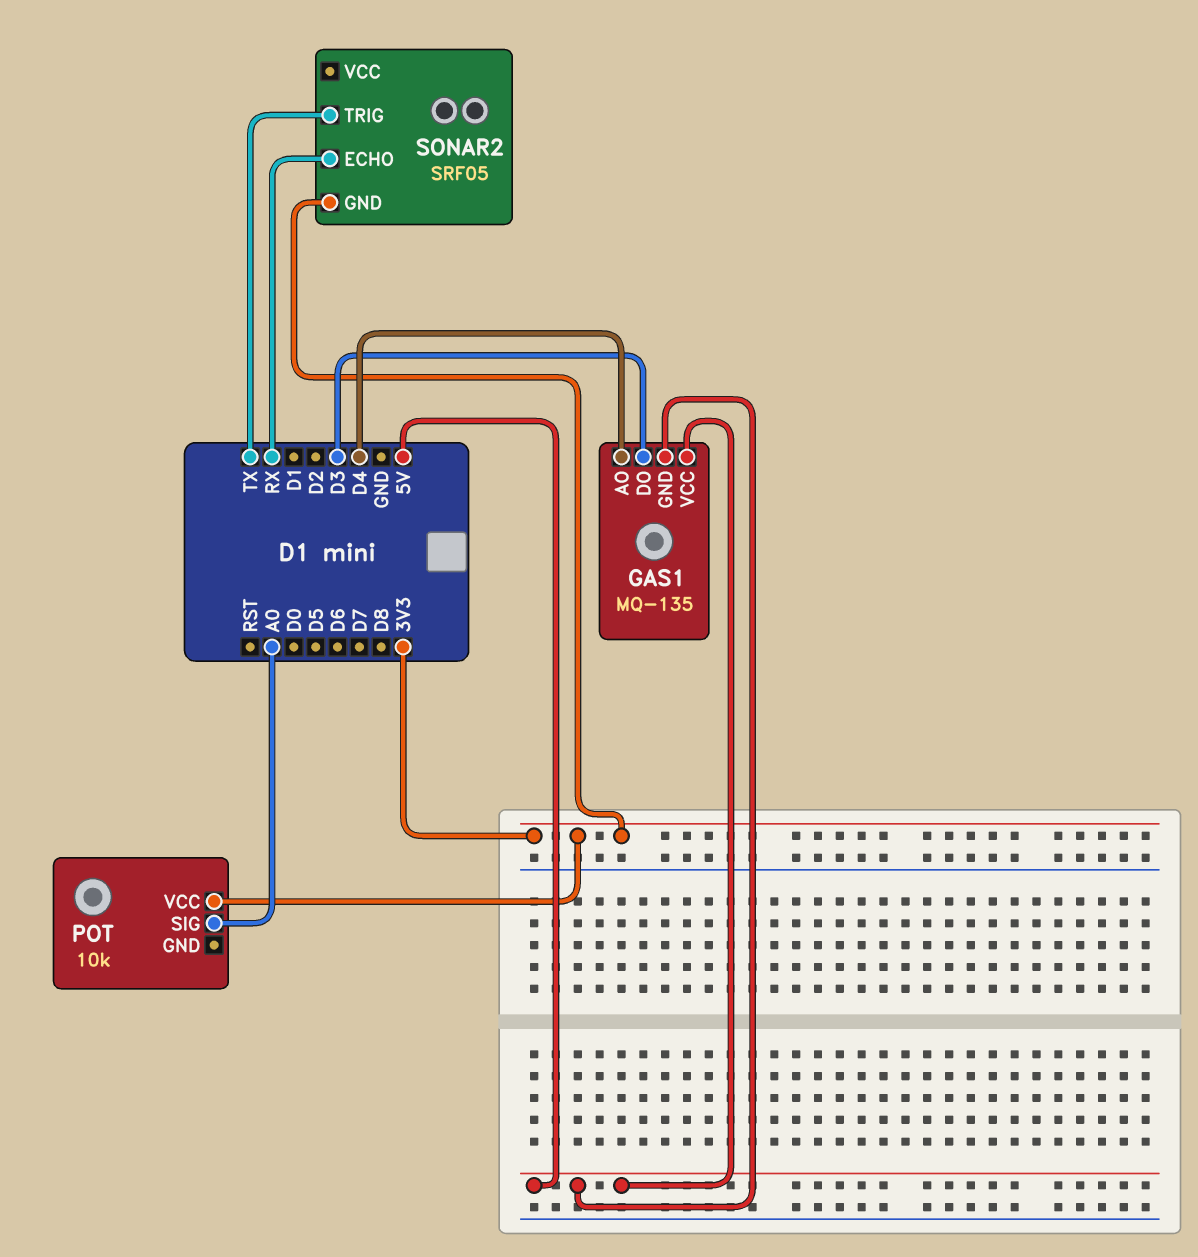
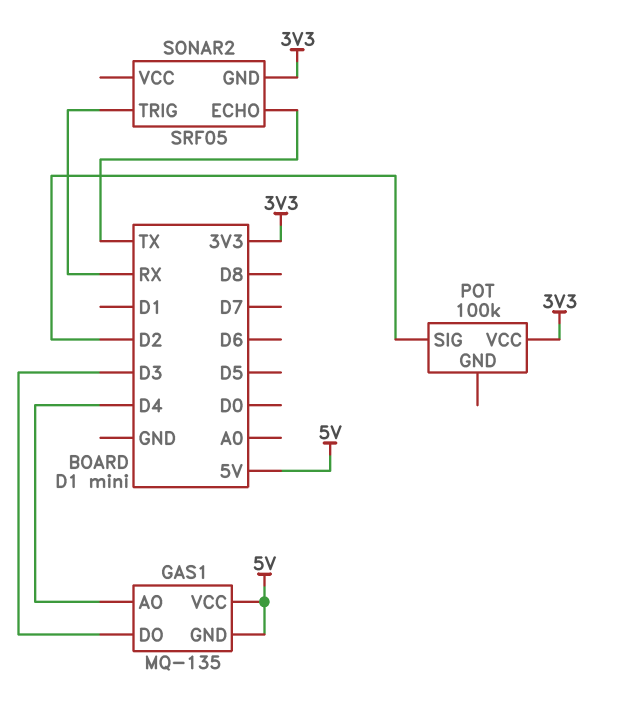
POT: 10k -> 100k
POT pin SIG: A0 -> D2
SONAR2 pin ECHO: RX -> TX
SONAR2 pin TRIG: TX -> RX

